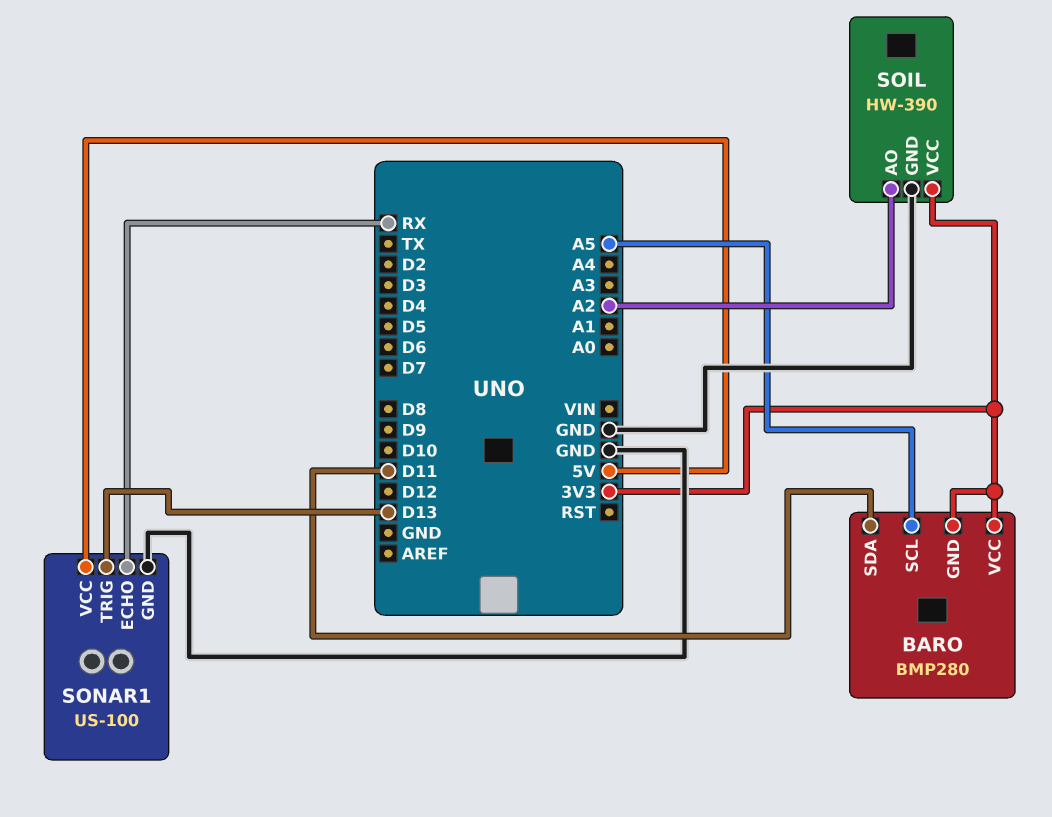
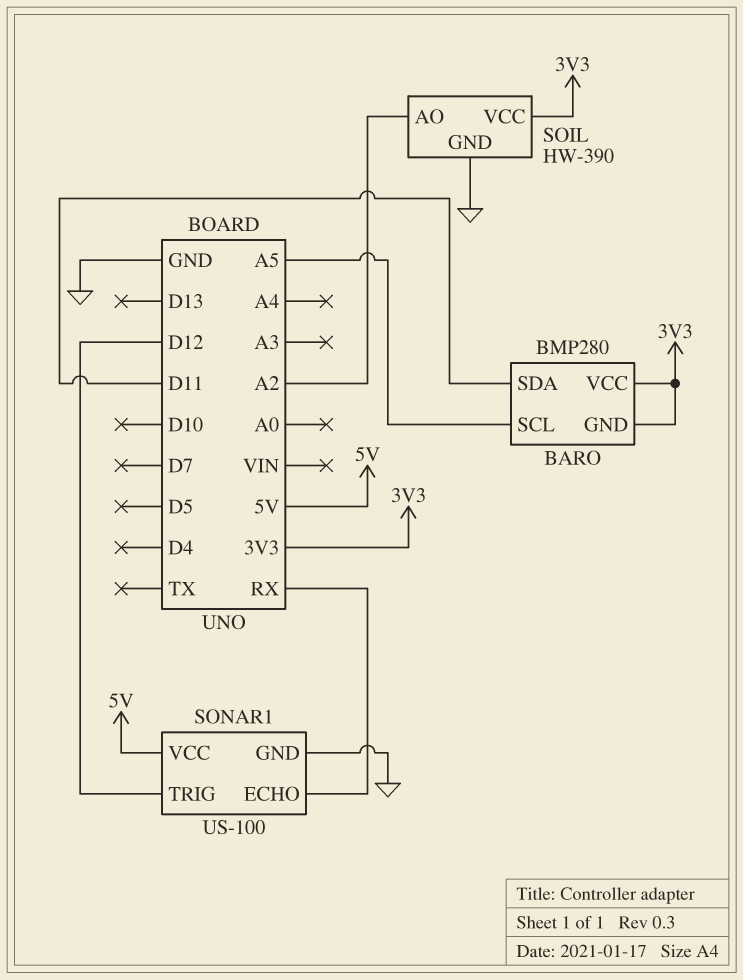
SONAR1 pin TRIG: D13 -> D12

